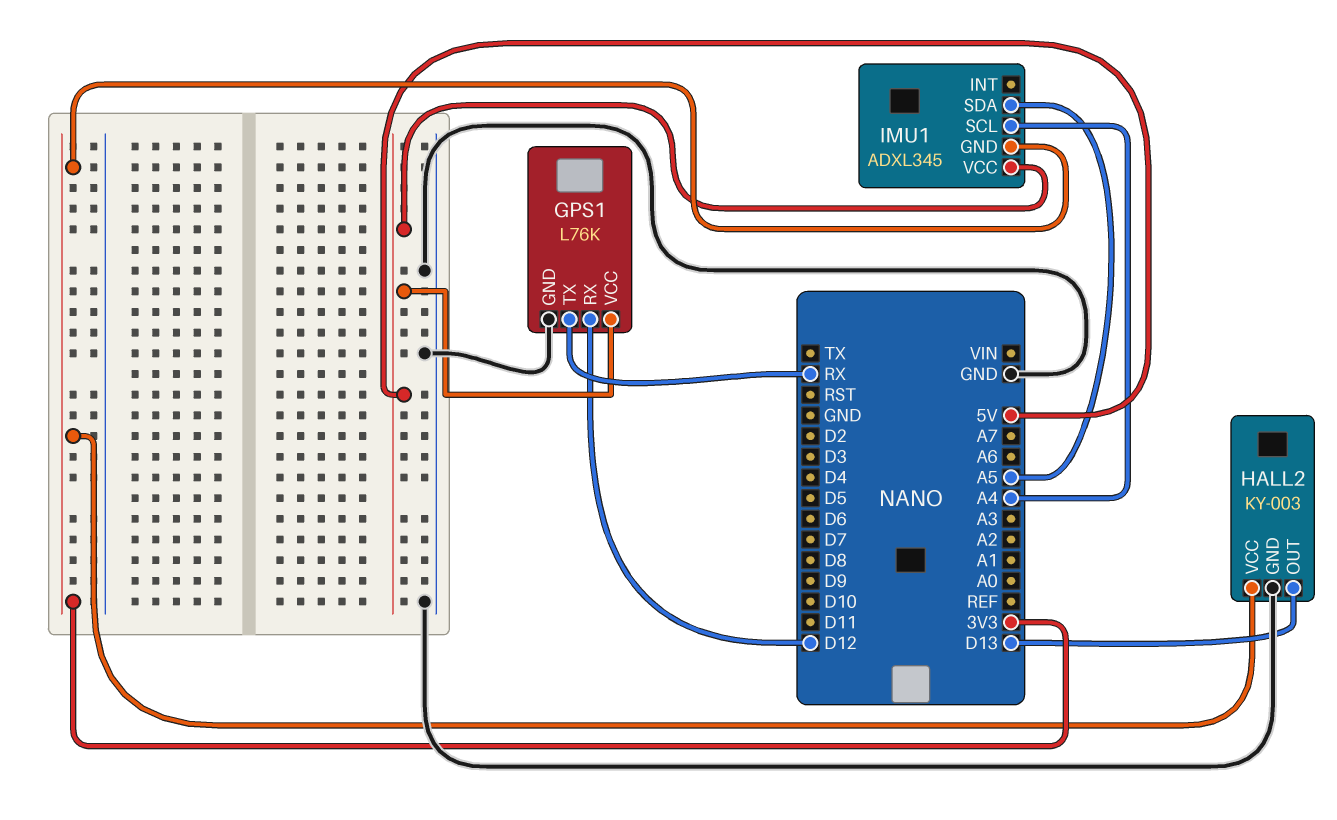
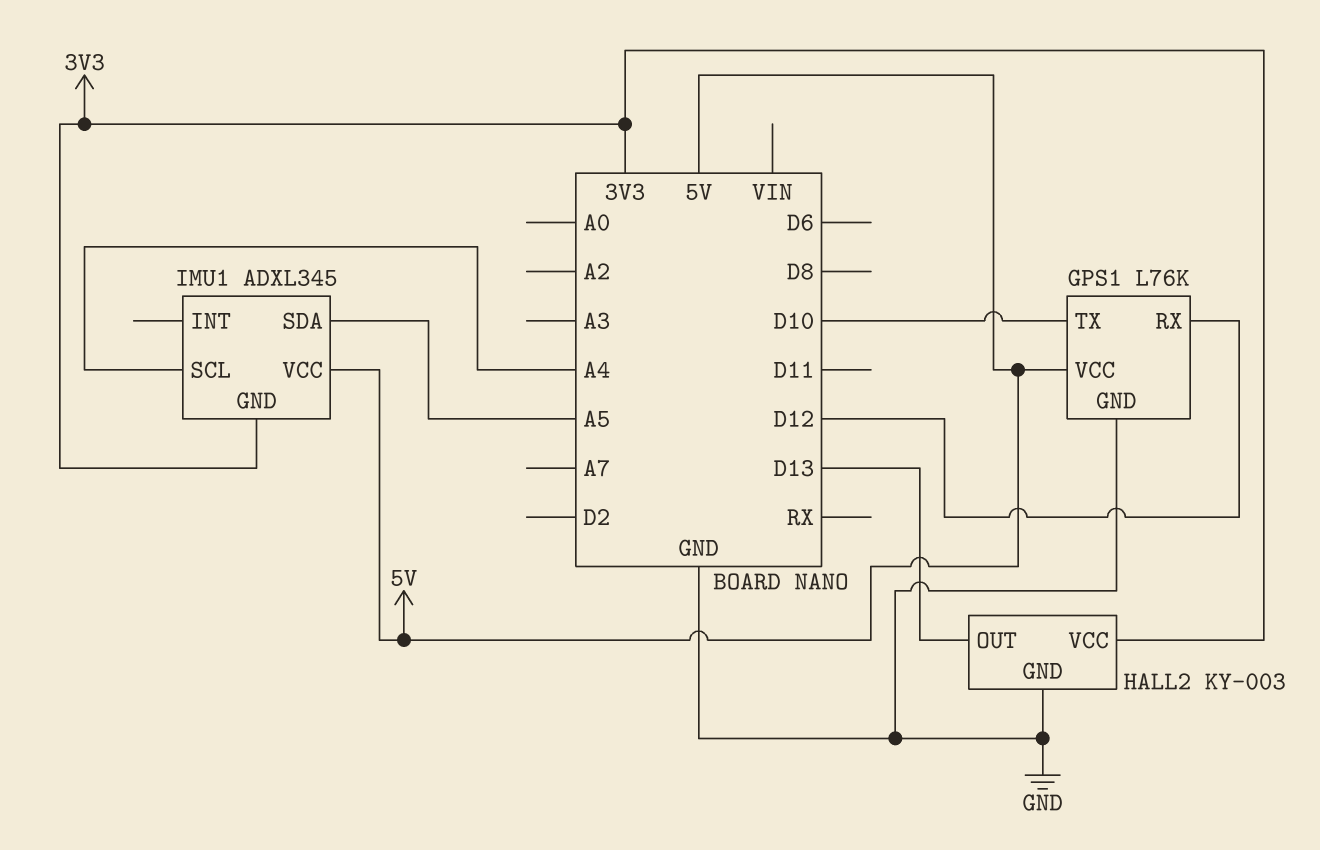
GPS1 pin TX: RX -> D10

